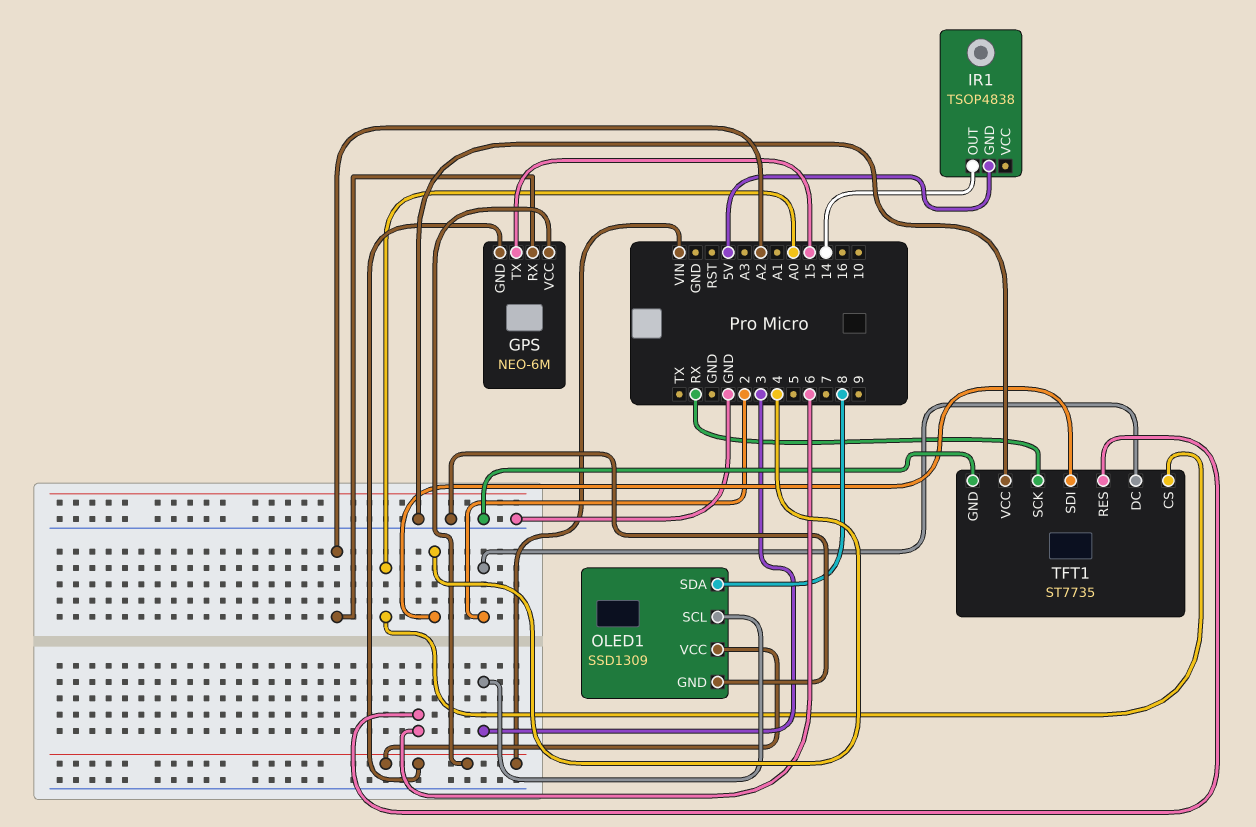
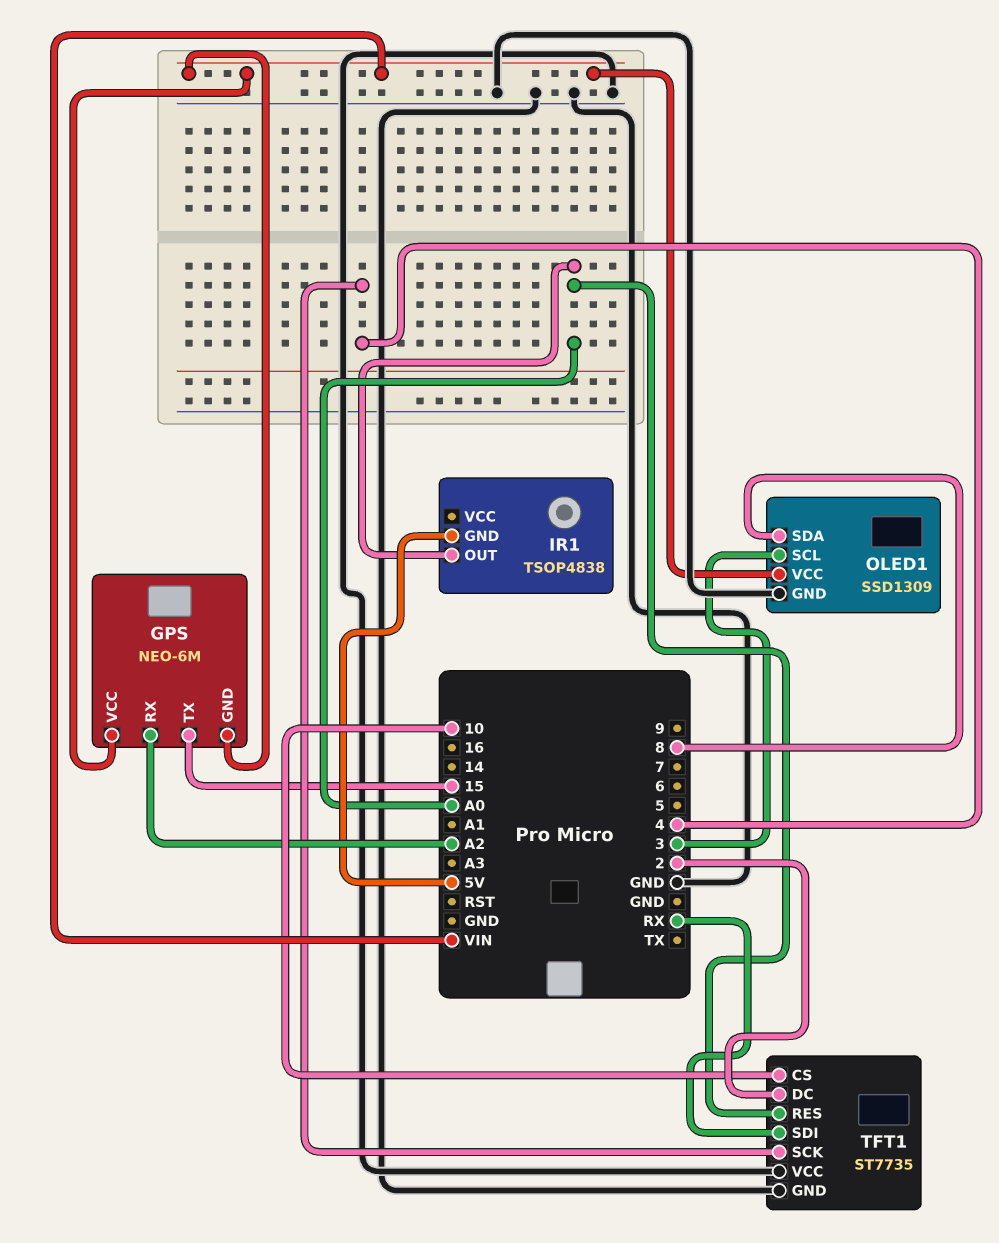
IR1 pin OUT: 14 -> A0
TFT1 pin CS: A0 -> 10
TFT1 pin RES: 6 -> A0
TFT1 pin SCK: RX -> 4
TFT1 pin SDI: 4 -> RX

